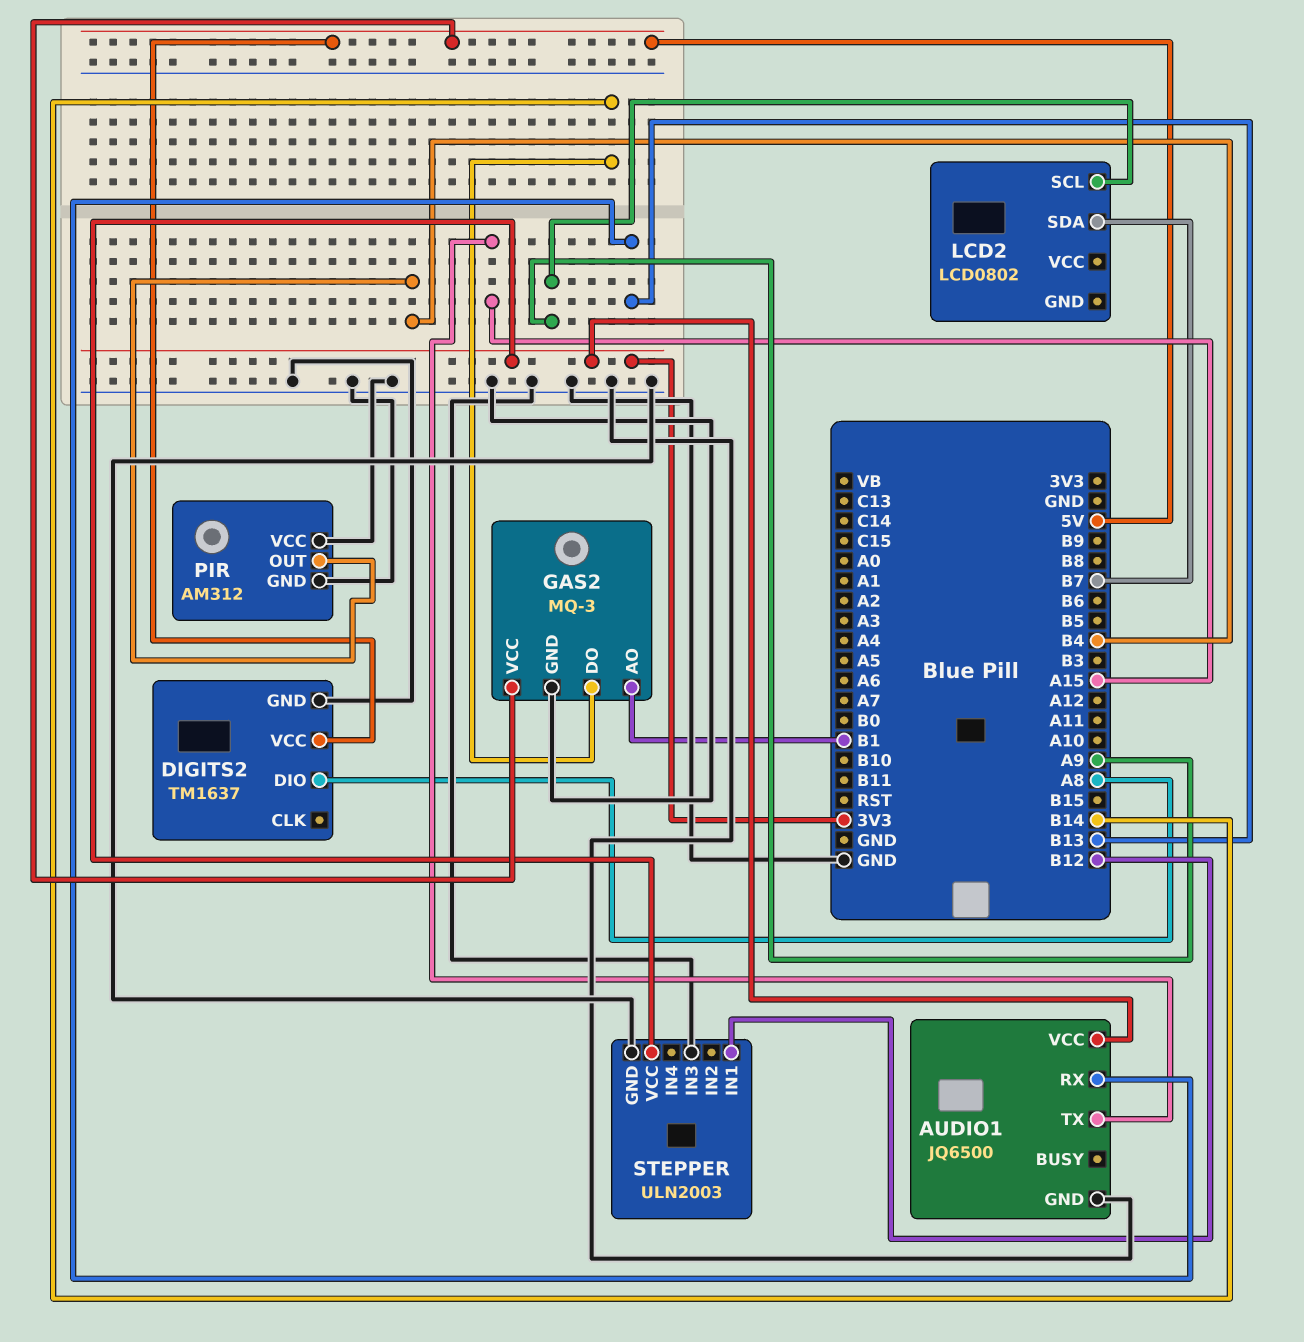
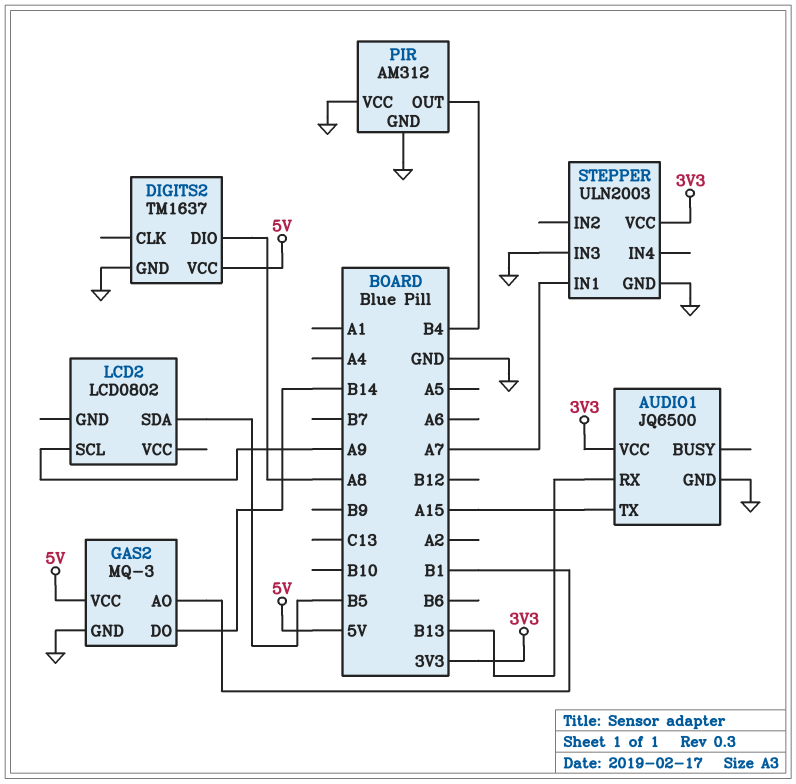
LCD2 pin SDA: B7 -> B5
STEPPER pin IN1: B12 -> A7

